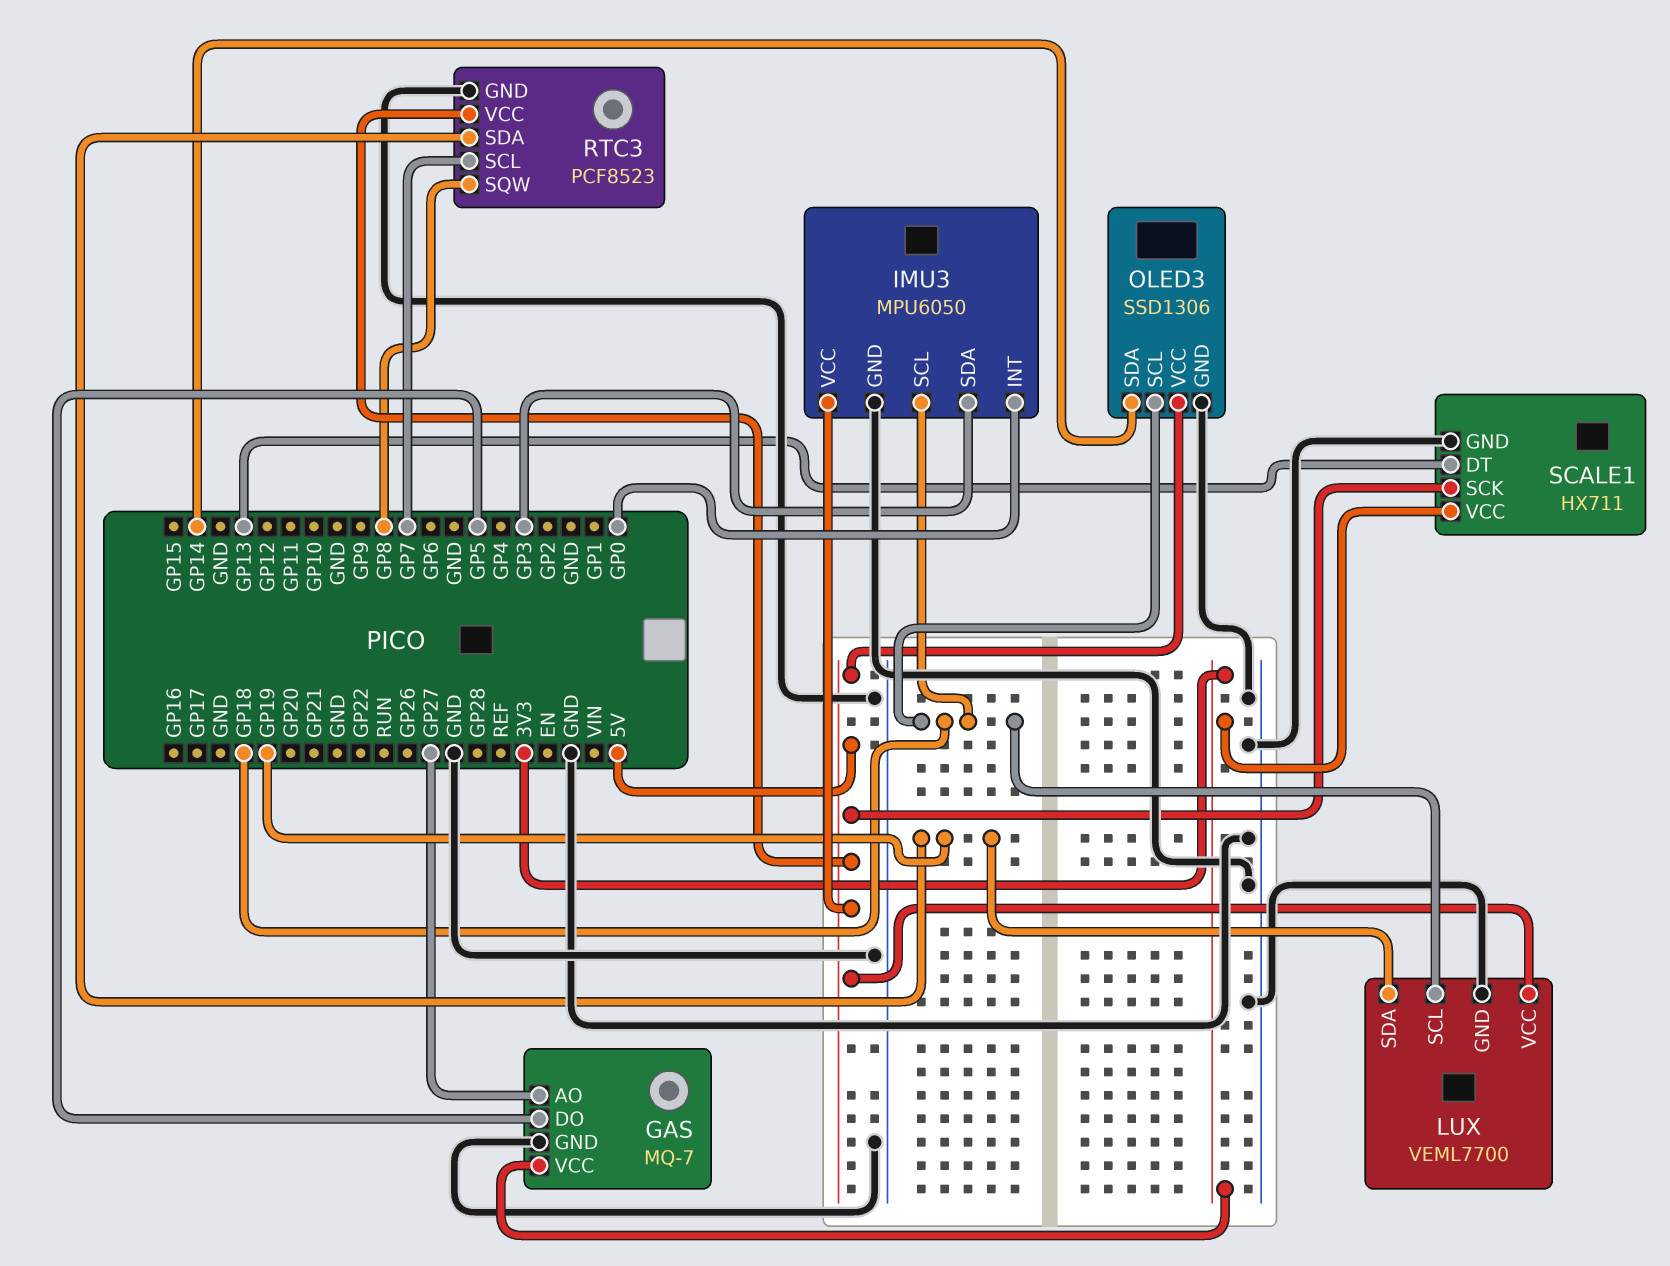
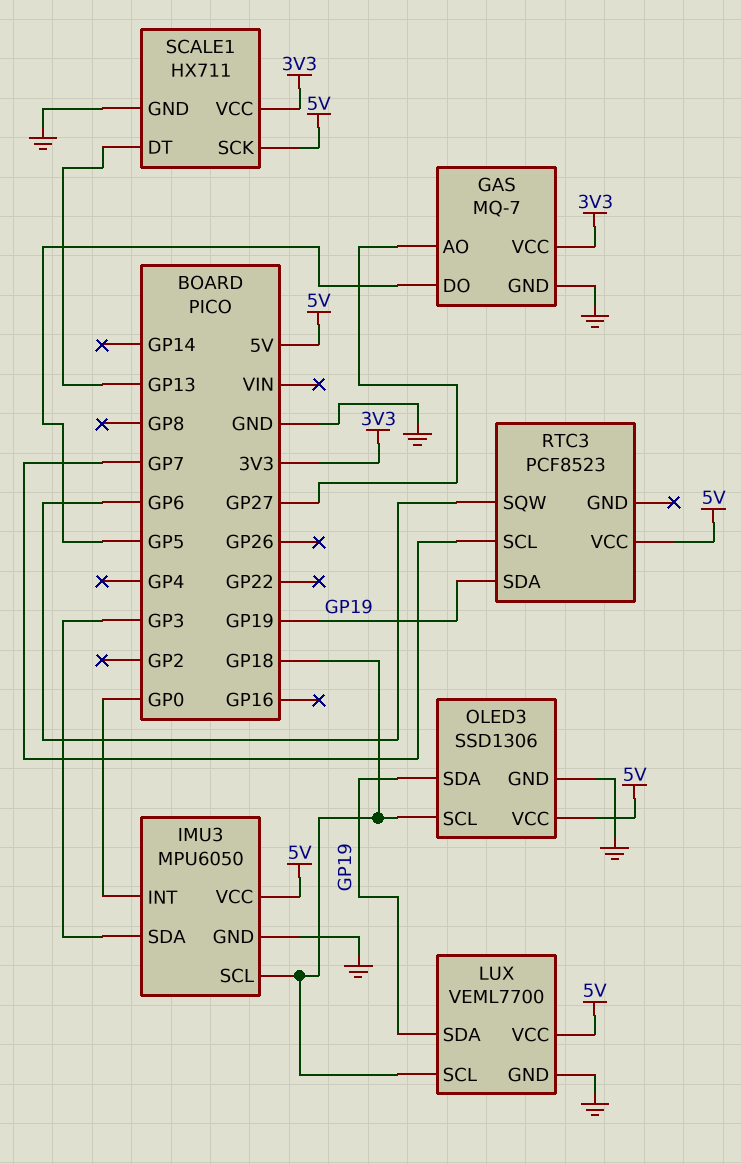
OLED3 pin SDA: GP14 -> GP19
RTC3 pin GND: GND -> none
RTC3 pin SQW: GP8 -> GP6

